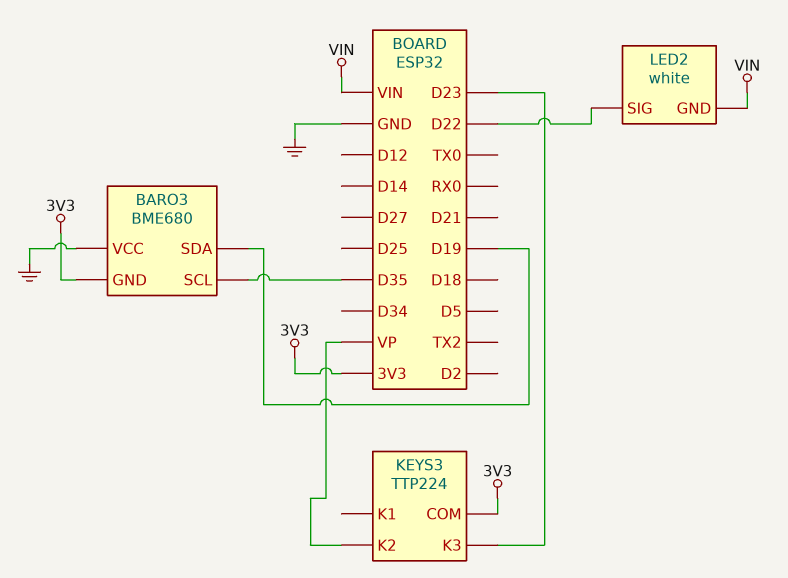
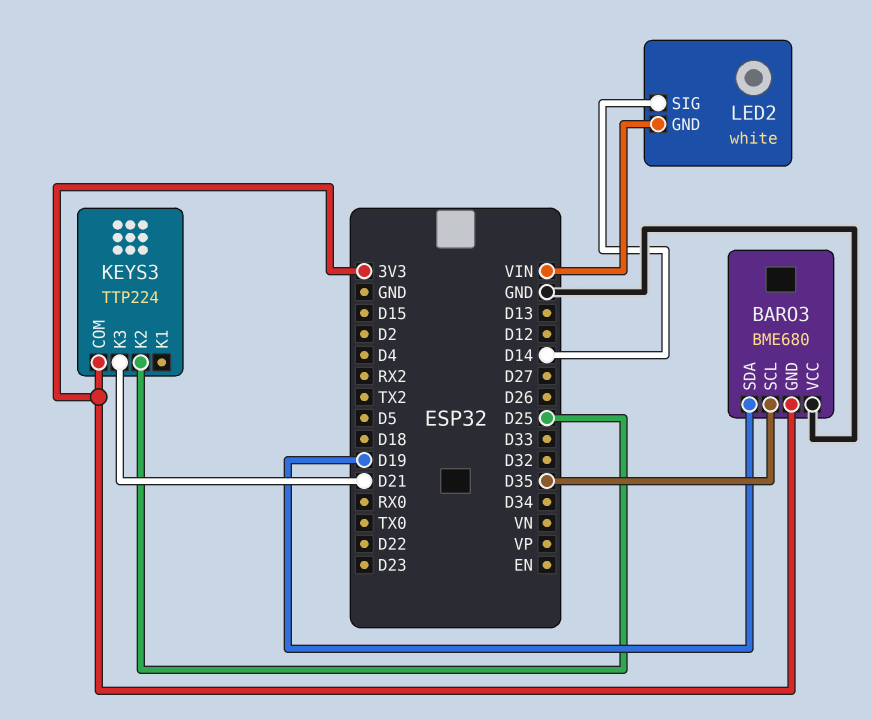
KEYS3 pin K2: VP -> D25
KEYS3 pin K3: D23 -> D21
LED2 pin SIG: D22 -> D14

